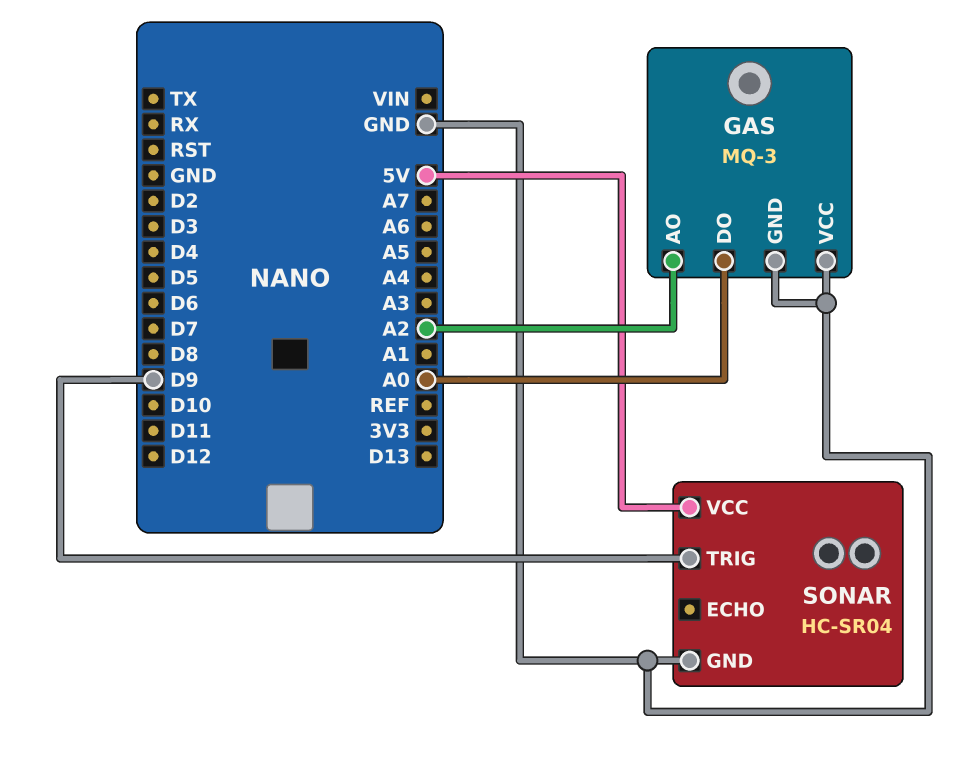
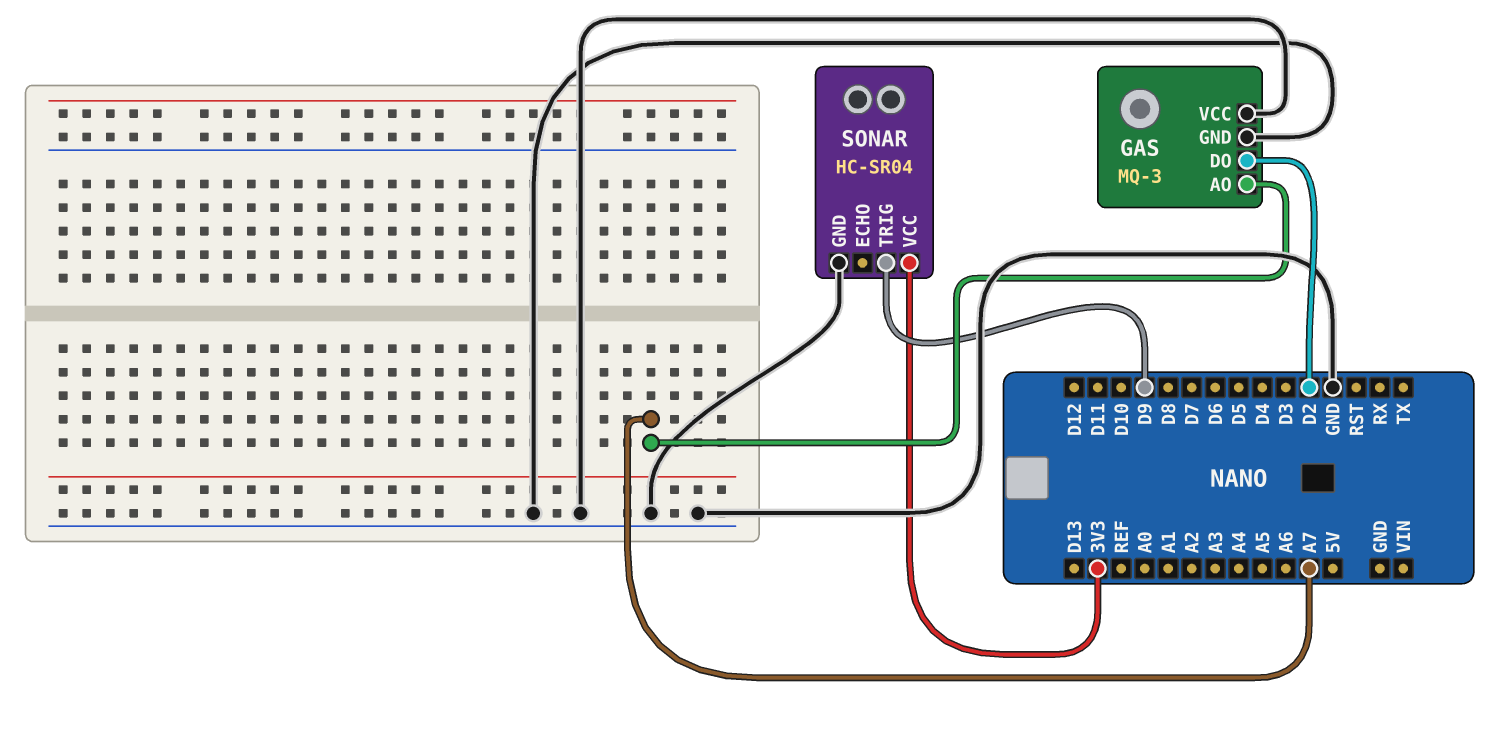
GAS pin AO: A2 -> A7
GAS pin DO: A0 -> D2
SONAR pin VCC: 5V -> 3V3

